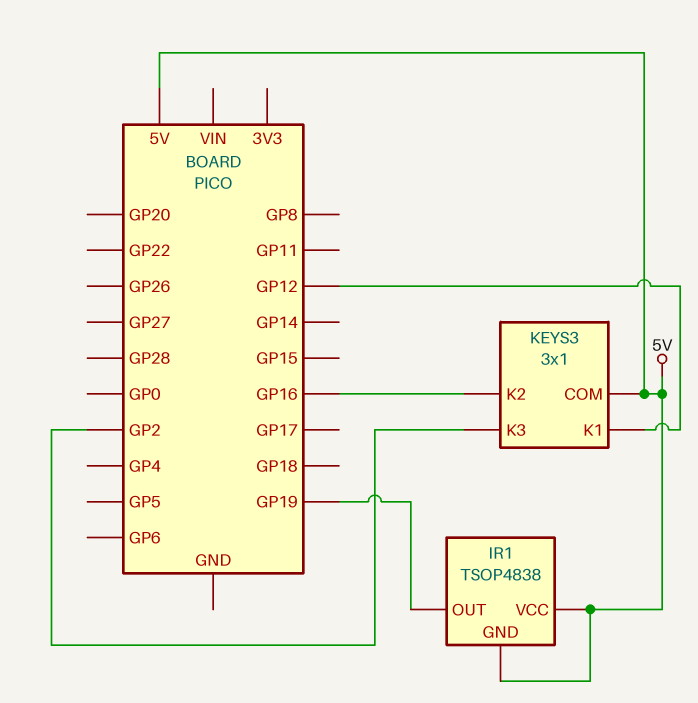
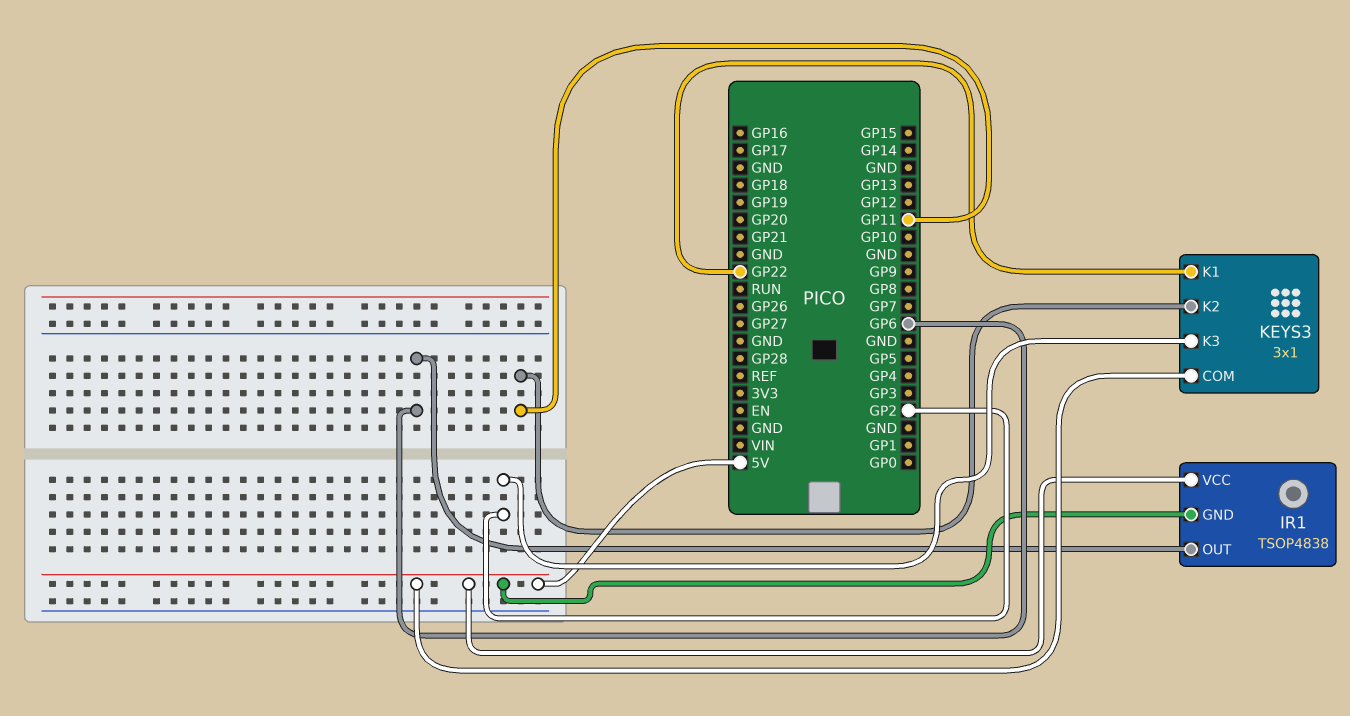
IR1 pin OUT: GP19 -> GP6
KEYS3 pin K1: GP12 -> GP22
KEYS3 pin K2: GP16 -> GP11

